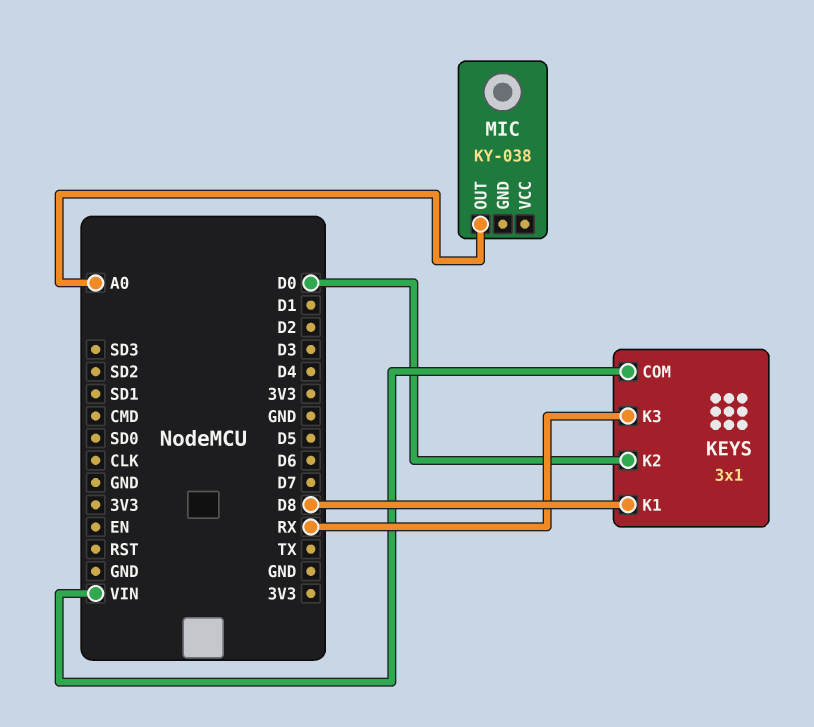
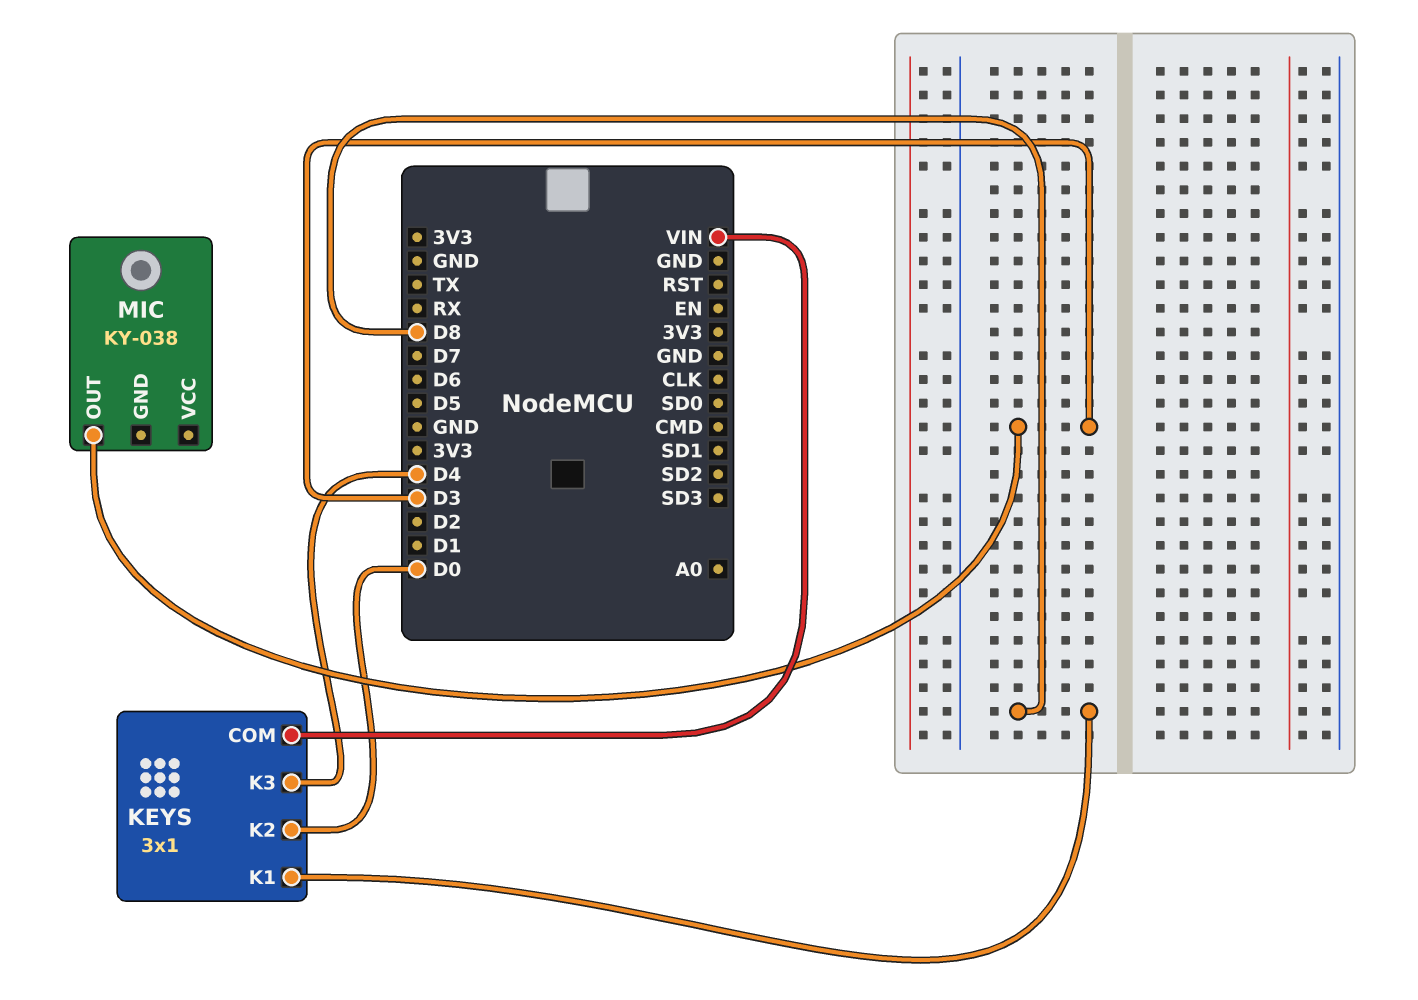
KEYS pin K3: RX -> D4
MIC pin OUT: A0 -> D3

